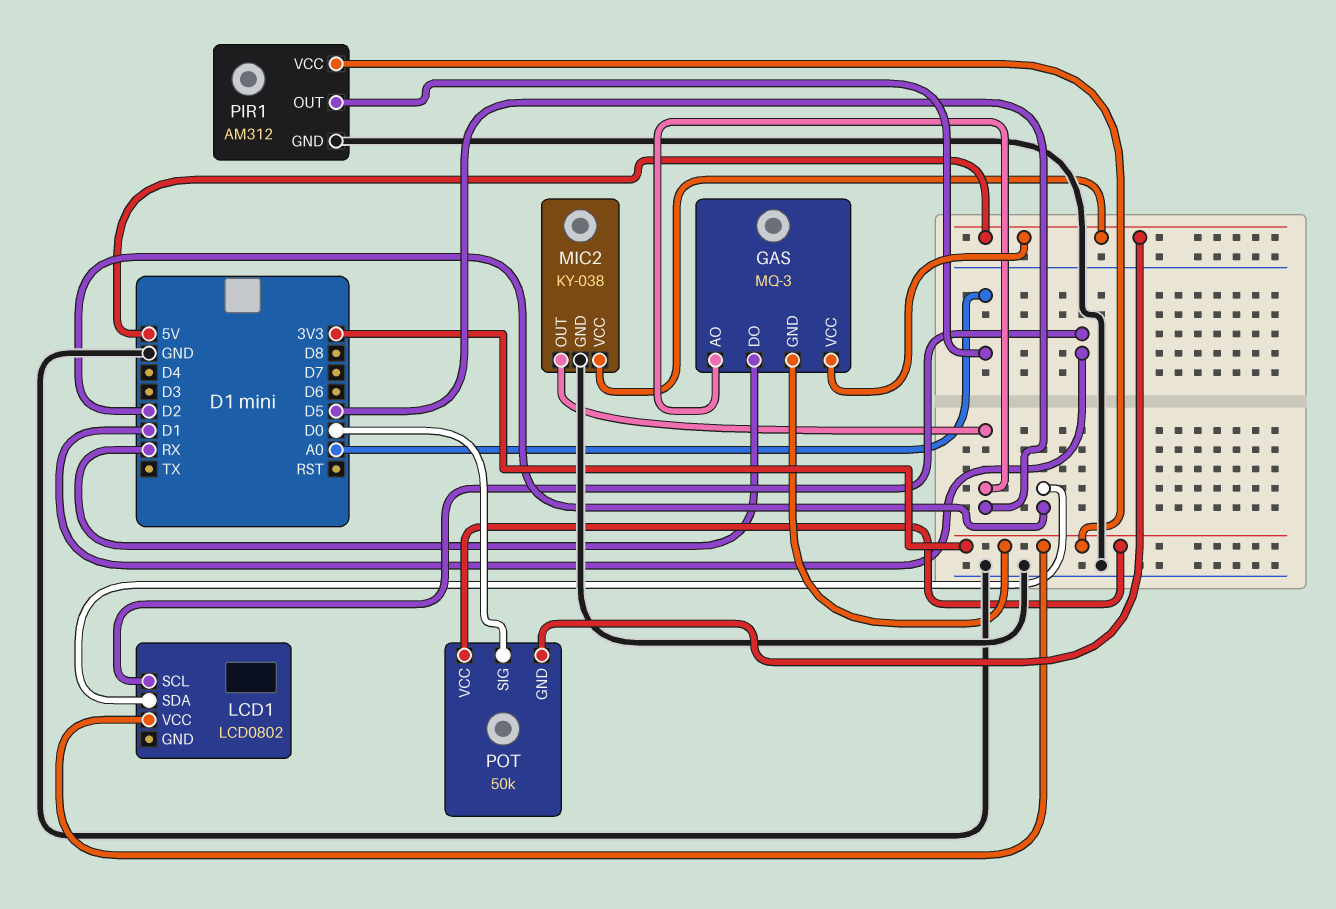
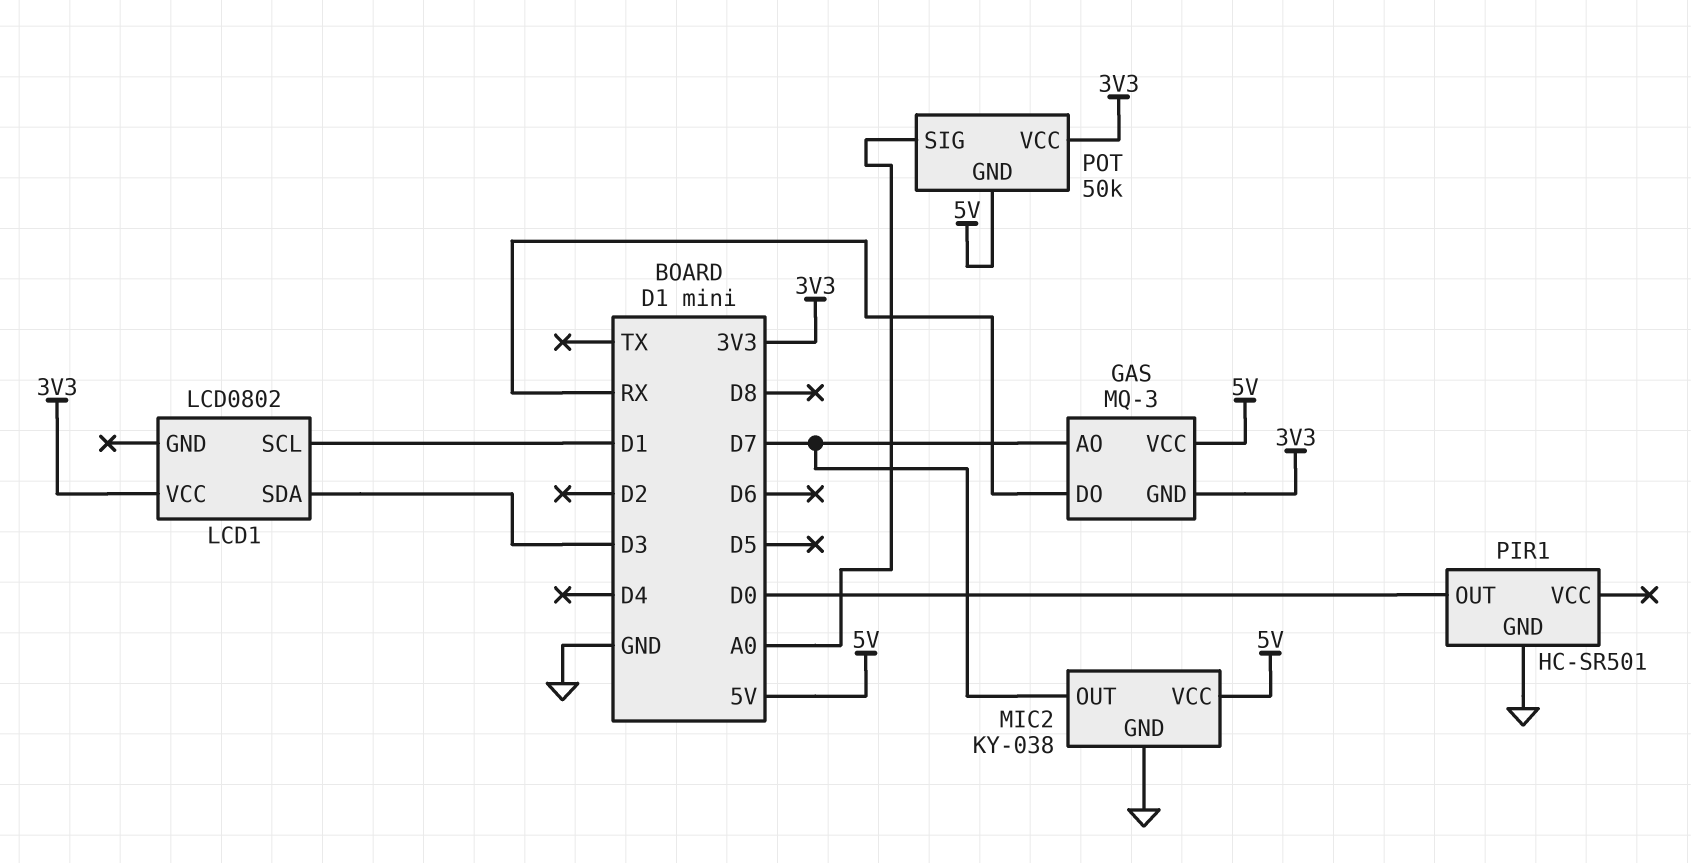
GAS pin AO: D5 -> D7
LCD1 pin SDA: D2 -> D3
MIC2 pin OUT: D5 -> D7
PIR1: AM312 -> HC-SR501
PIR1 pin OUT: A0 -> D0
PIR1 pin VCC: 3V3 -> none
POT pin SIG: D0 -> A0

